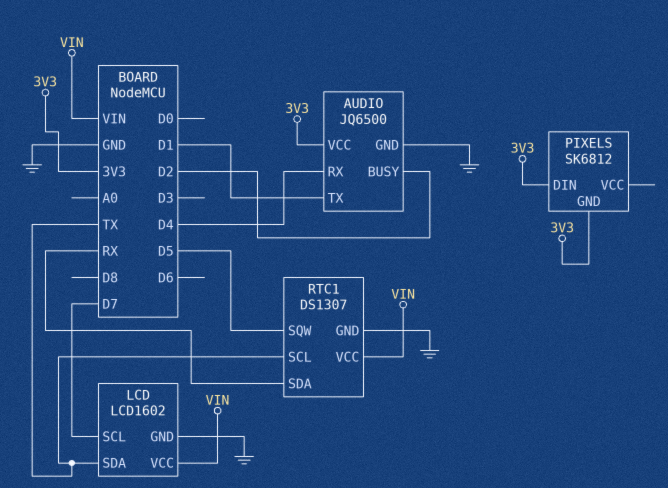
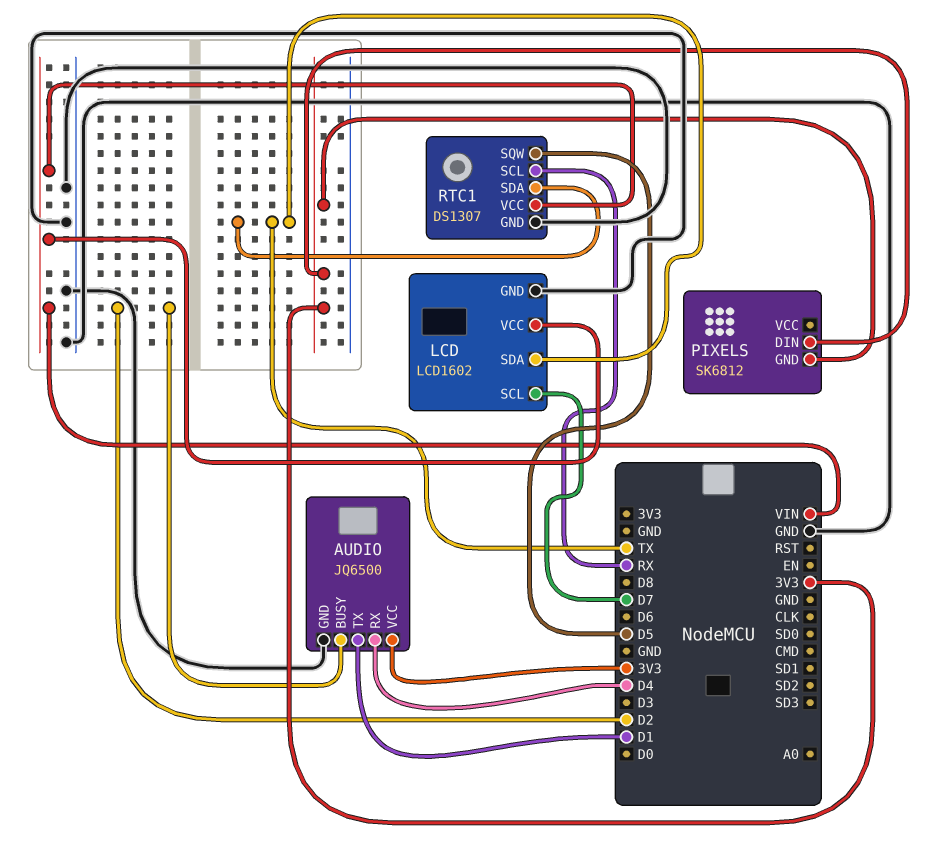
RTC1 pin SCL: TX -> RX
RTC1 pin SDA: RX -> TX

